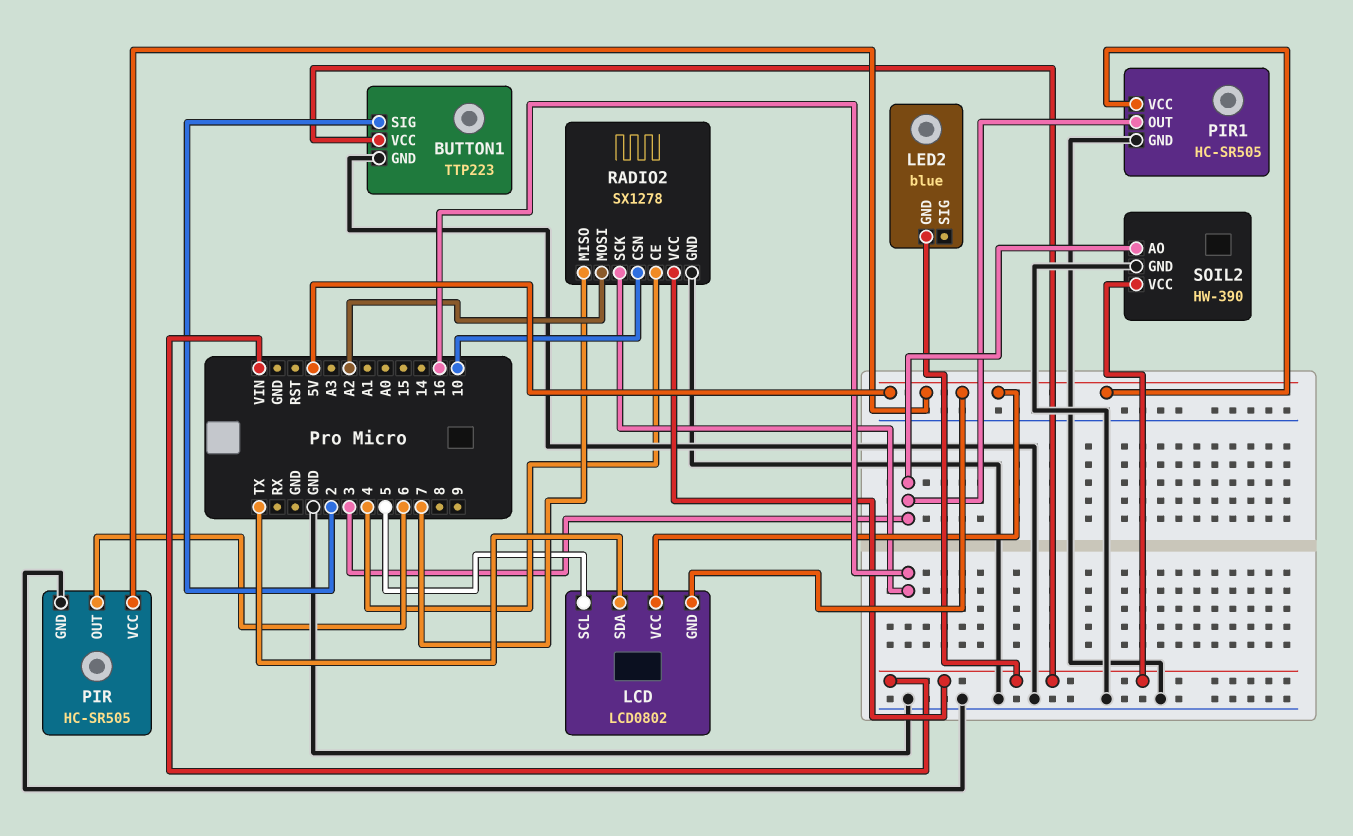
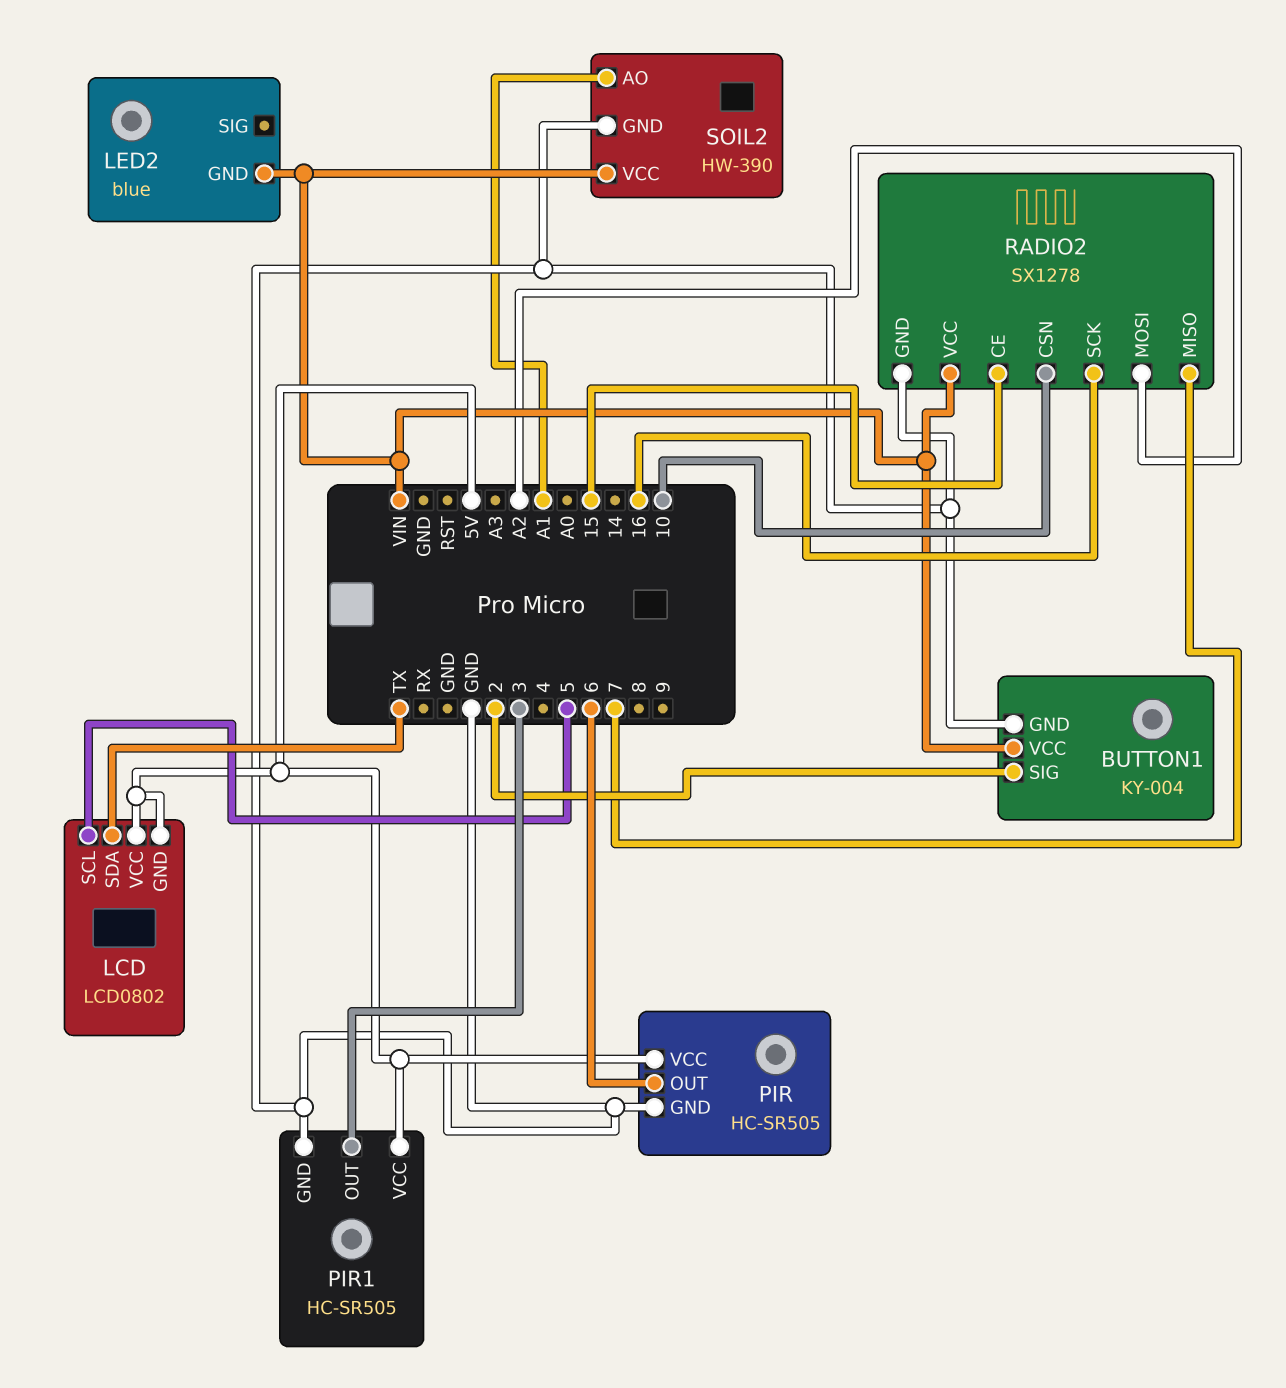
BUTTON1: TTP223 -> KY-004
RADIO2 pin CE: 4 -> 15
SOIL2 pin AO: 3 -> A1

